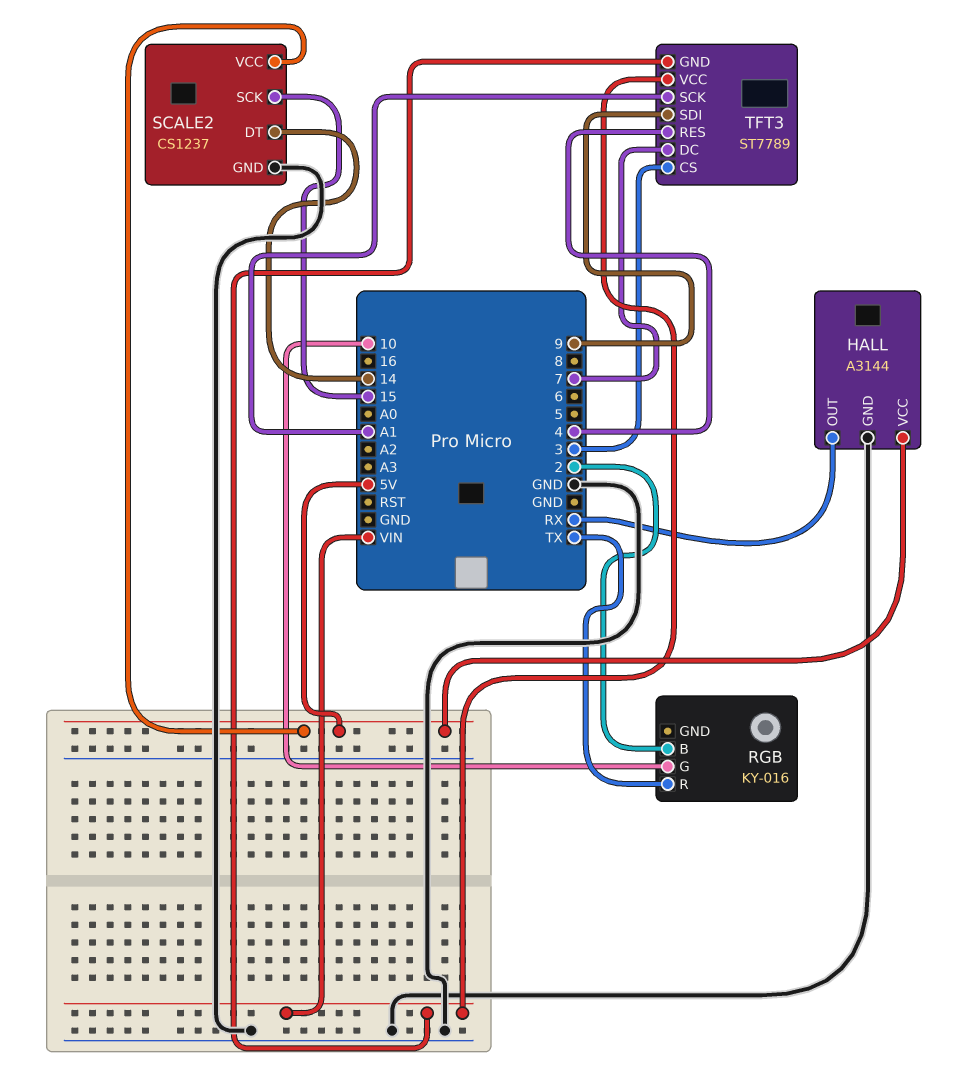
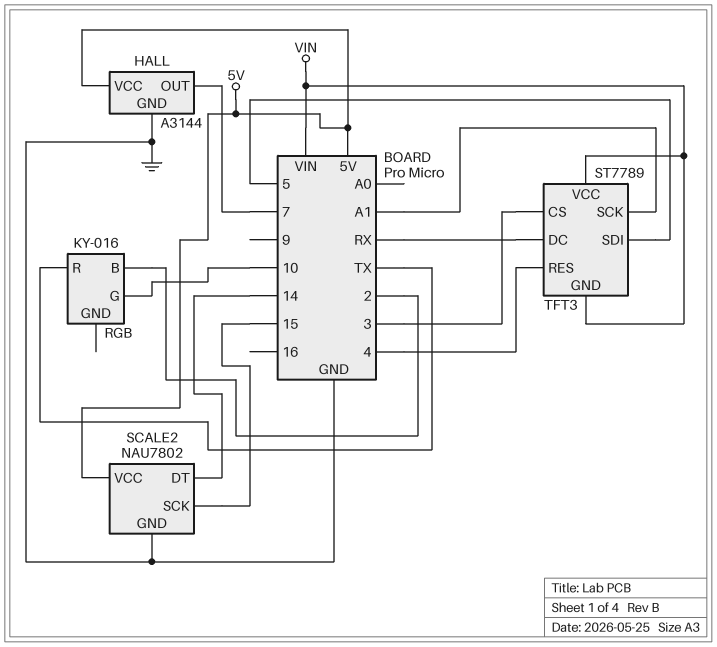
HALL pin OUT: RX -> 7
SCALE2: CS1237 -> NAU7802
TFT3 pin DC: 7 -> RX
TFT3 pin SDI: 9 -> 5

